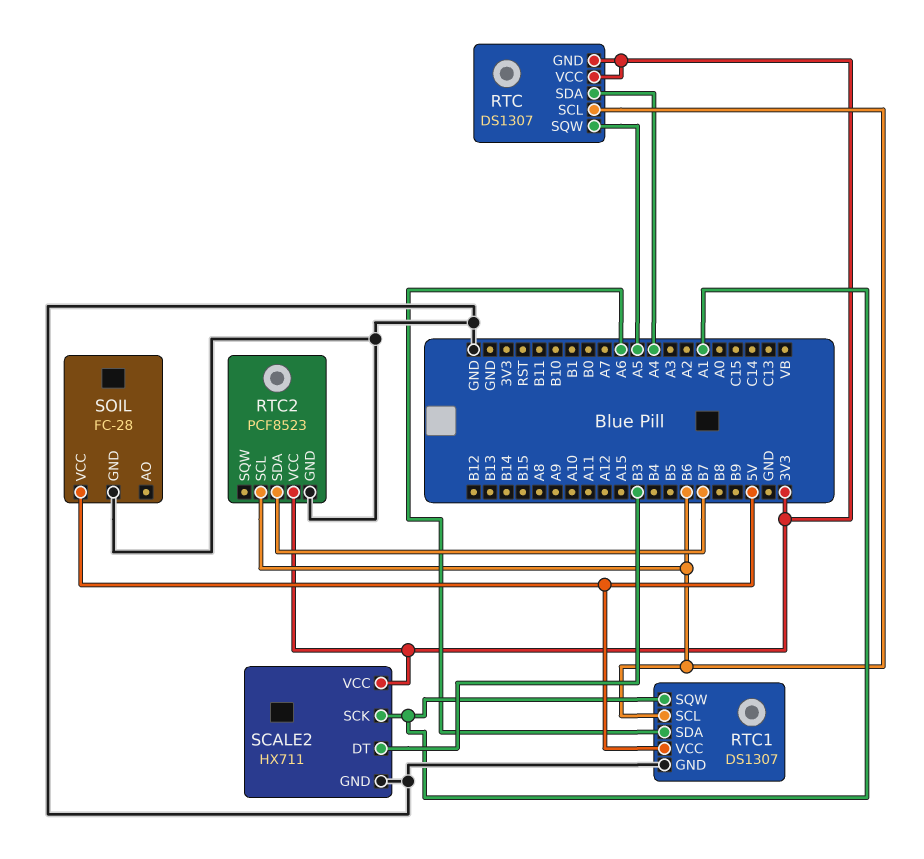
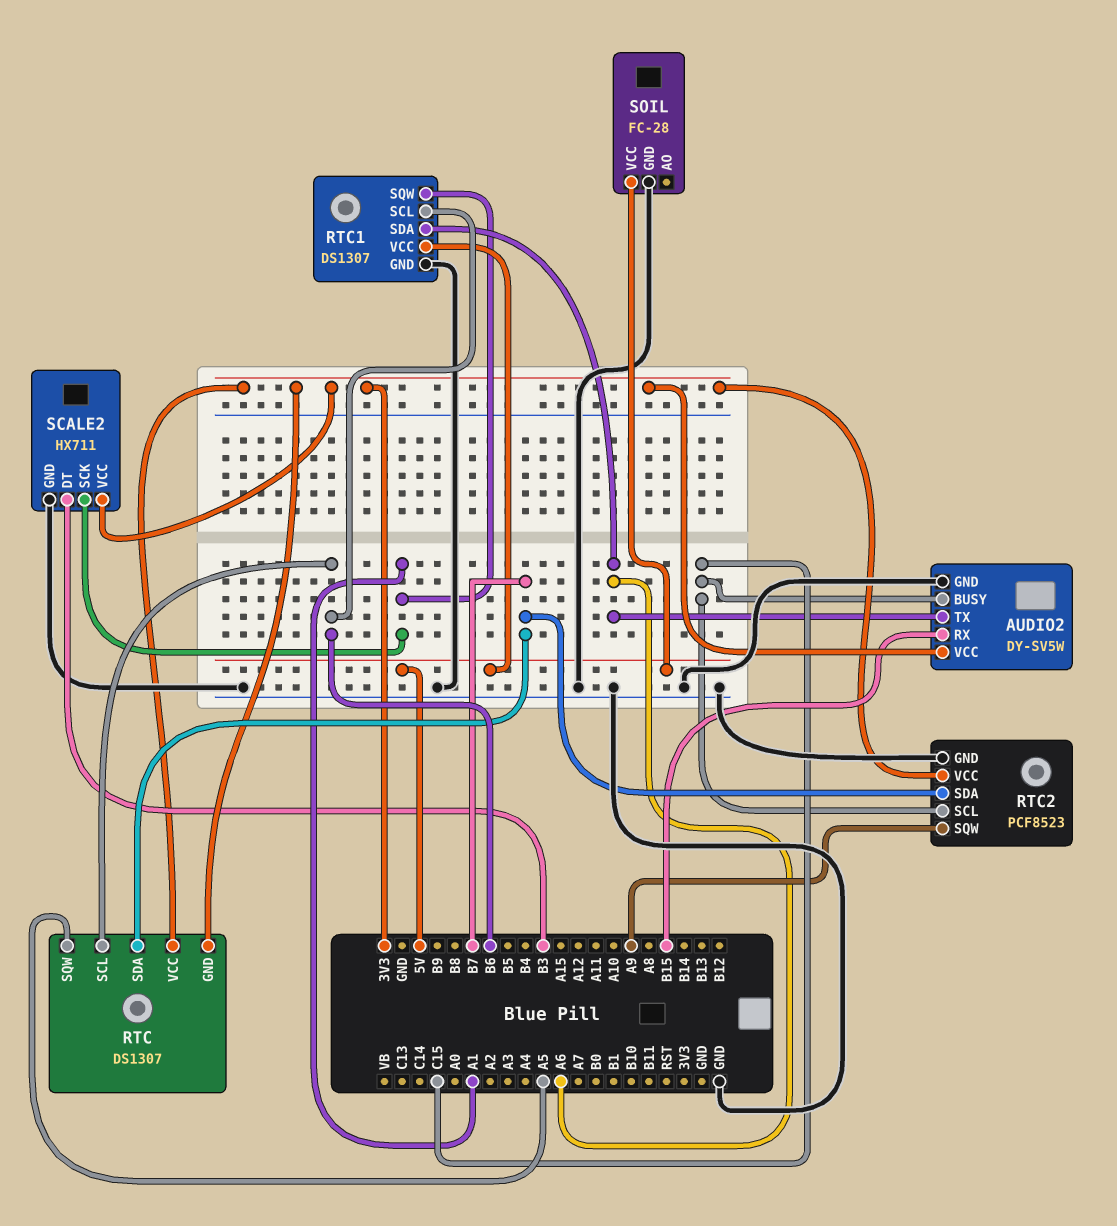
AUDIO2: none -> DY-SV5W
AUDIO2 pin BUSY: none -> C15
AUDIO2 pin GND: none -> GND
AUDIO2 pin RX: none -> B15
AUDIO2 pin TX: none -> A6
AUDIO2 pin VCC: none -> 3V3
RTC pin SDA: A4 -> B7
RTC2 pin SCL: B6 -> C15
RTC2 pin SQW: none -> A9

